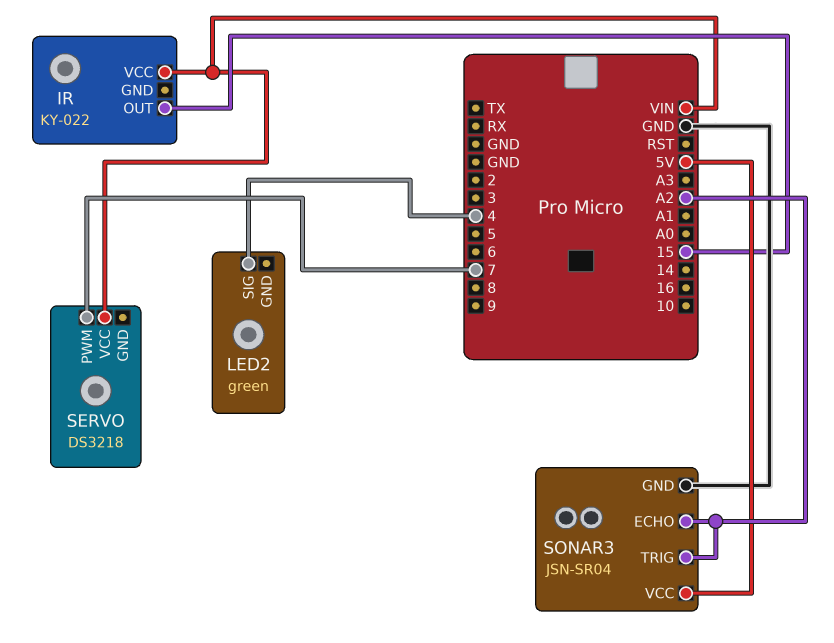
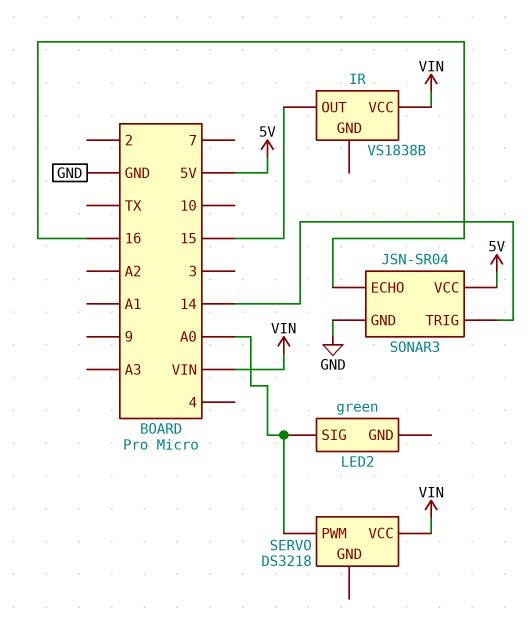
IR: KY-022 -> VS1838B
LED2 pin SIG: 4 -> A0
SERVO pin PWM: 7 -> A0
SONAR3 pin ECHO: A2 -> 16
SONAR3 pin TRIG: A2 -> 14

